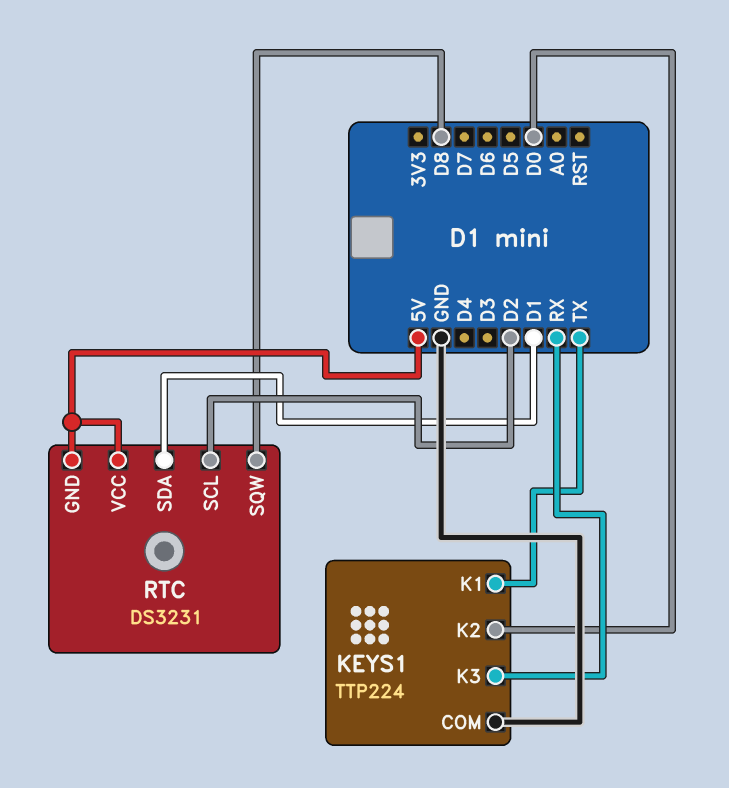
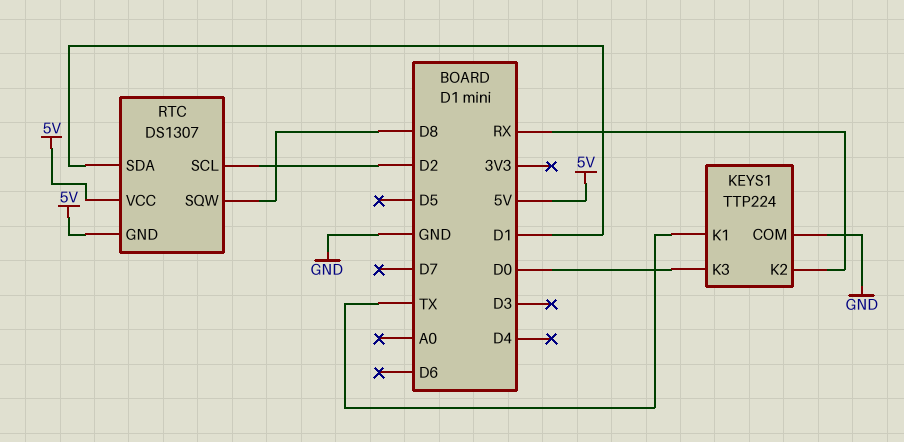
KEYS1 pin K2: D0 -> RX
KEYS1 pin K3: RX -> D0
RTC: DS3231 -> DS1307

